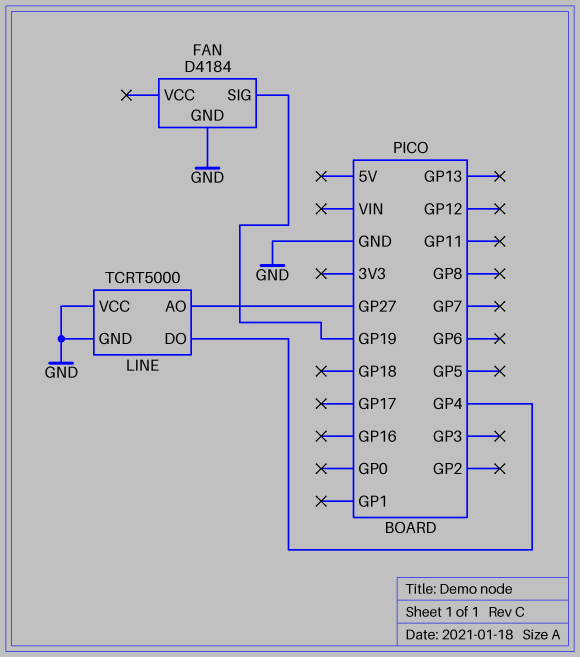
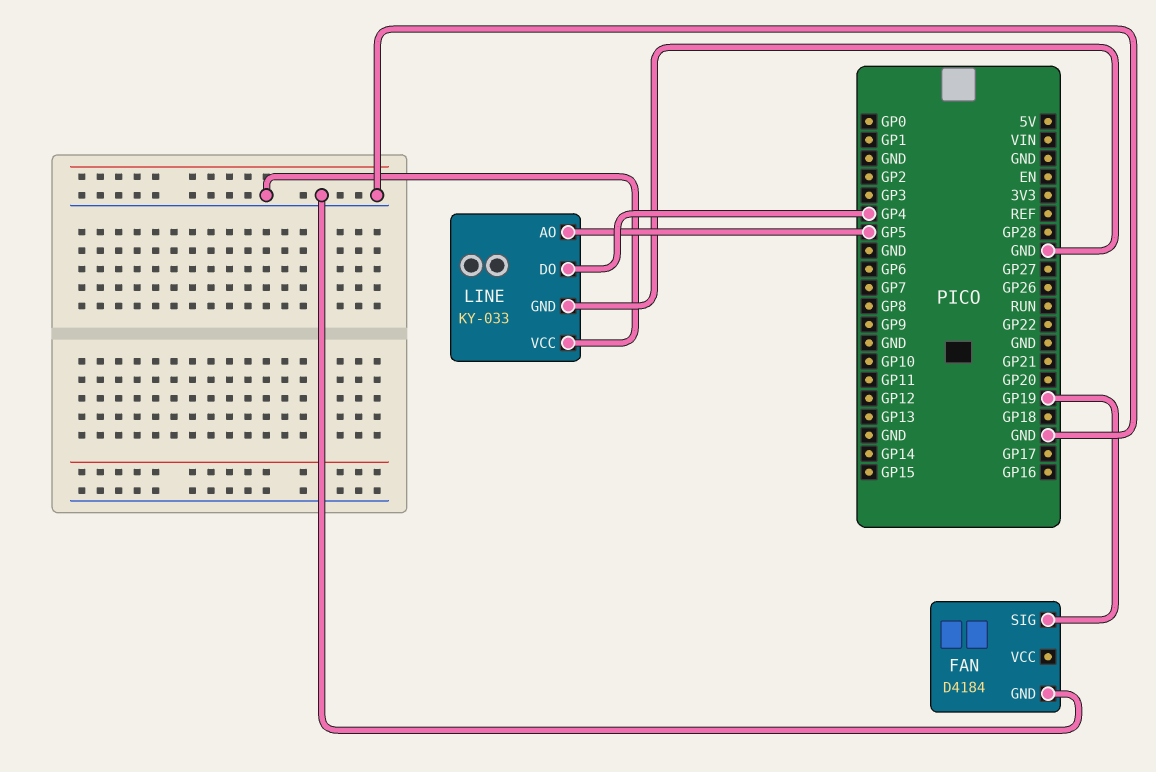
LINE: TCRT5000 -> KY-033
LINE pin AO: GP27 -> GP5

